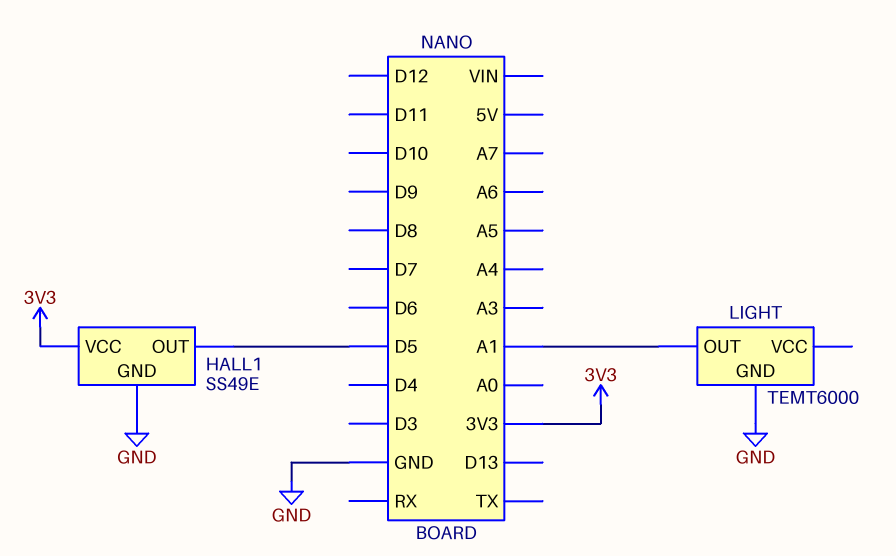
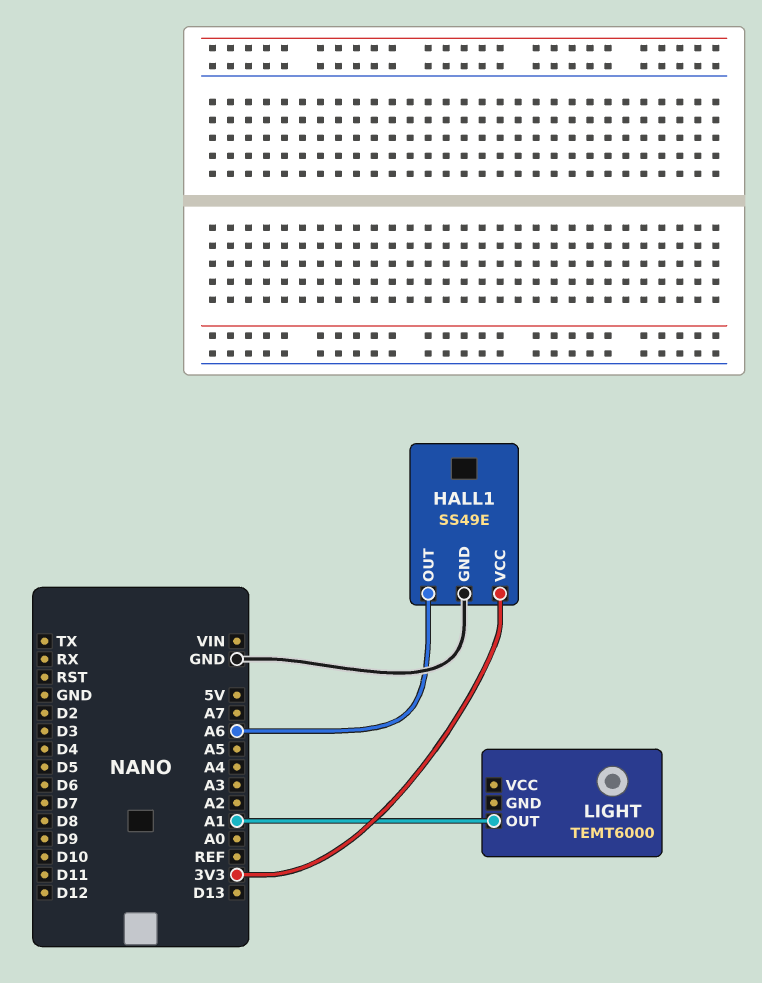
HALL1 pin OUT: D5 -> A6
LIGHT pin GND: GND -> none

